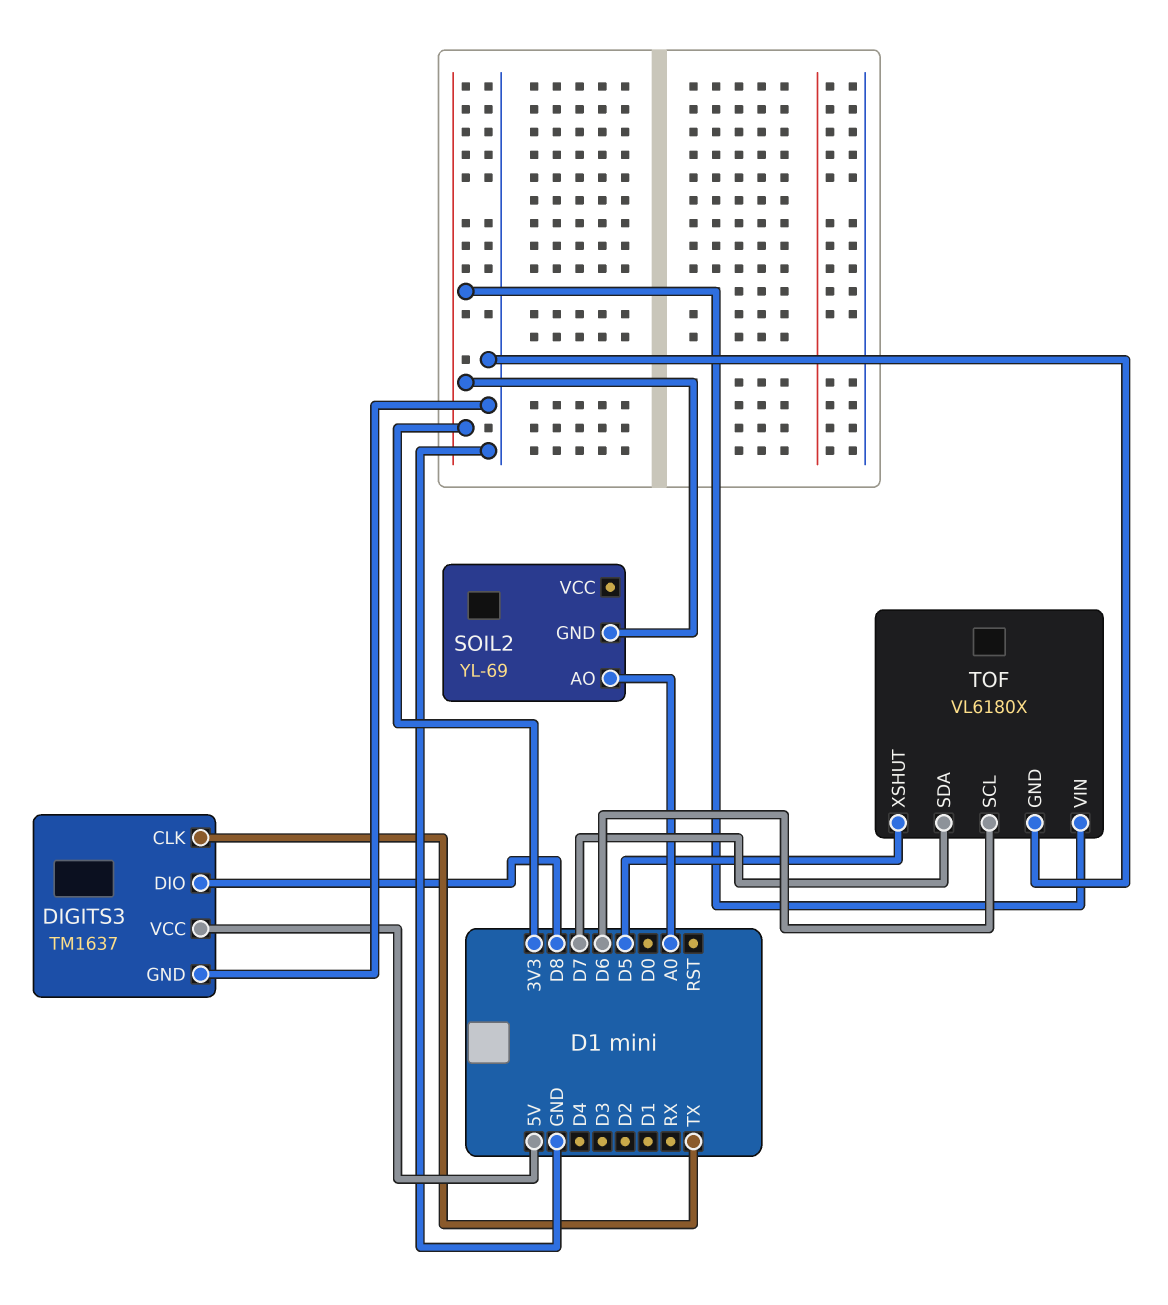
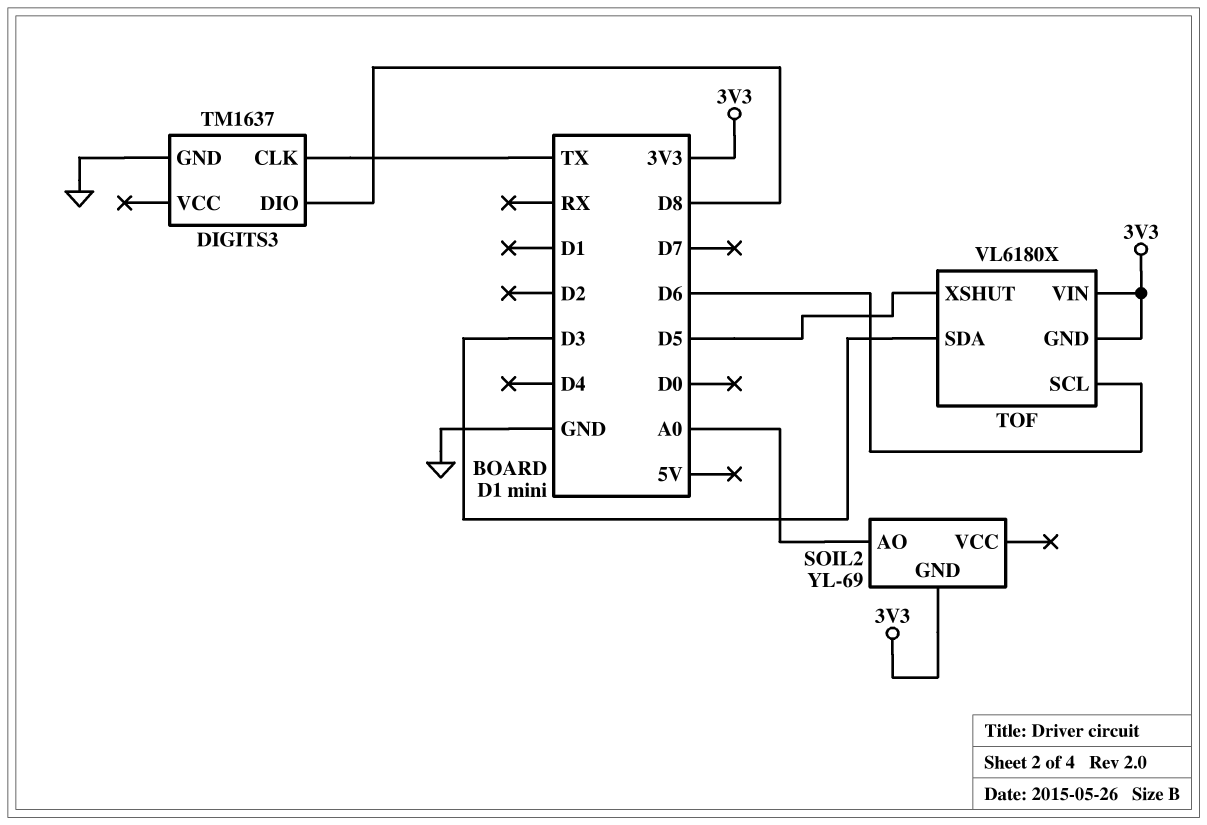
DIGITS3 pin VCC: 5V -> none
TOF pin GND: GND -> 3V3
TOF pin SDA: D7 -> D3

